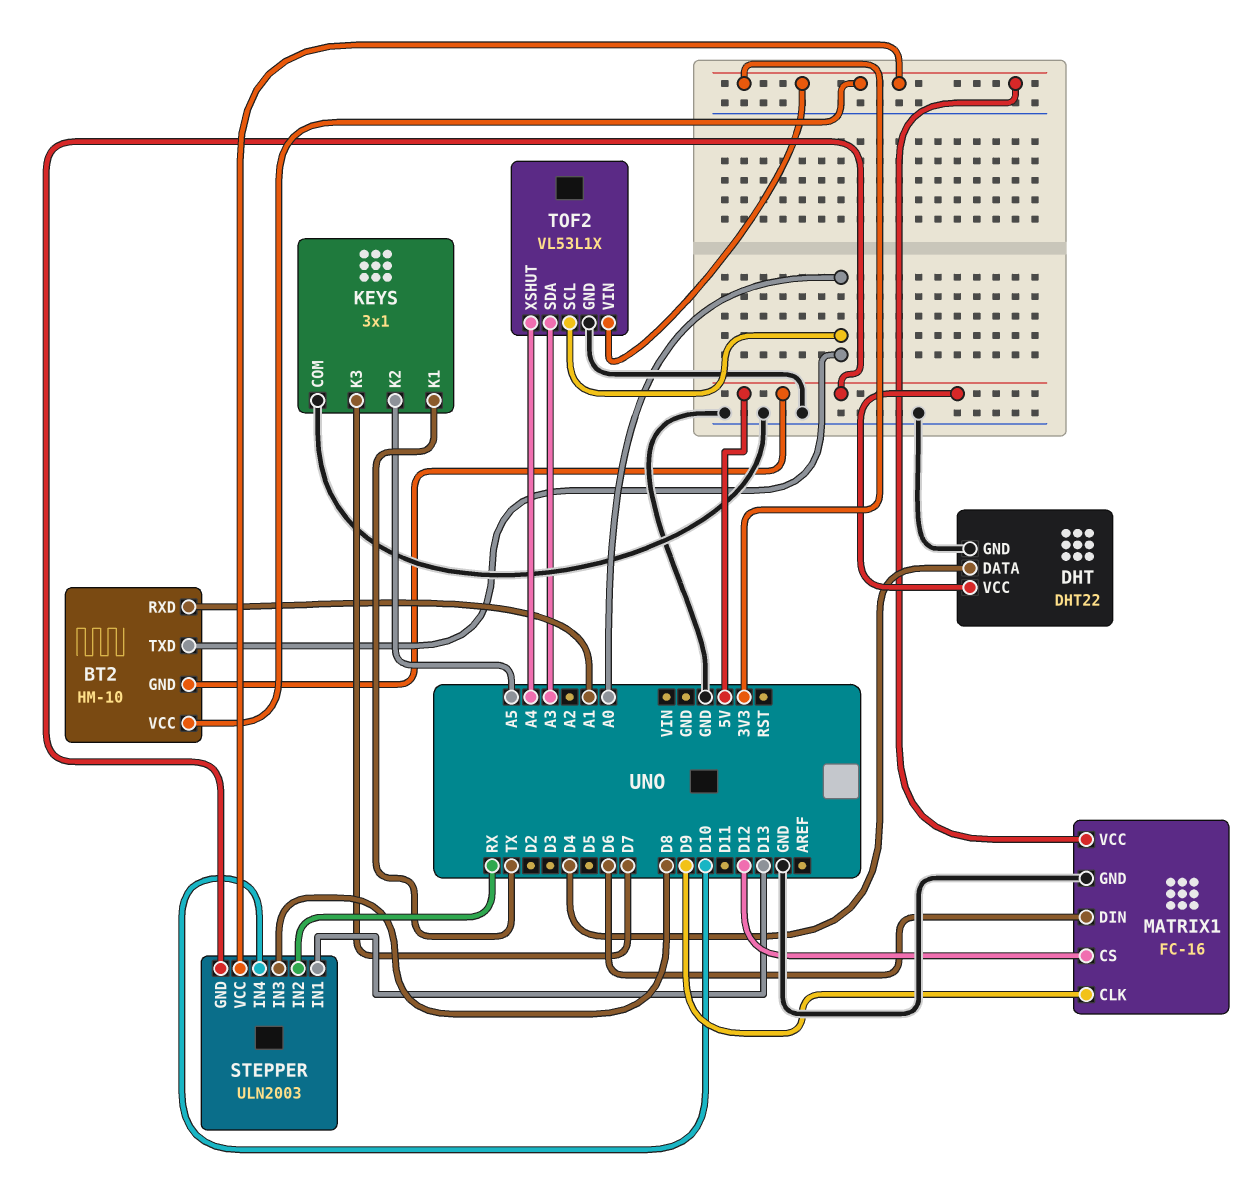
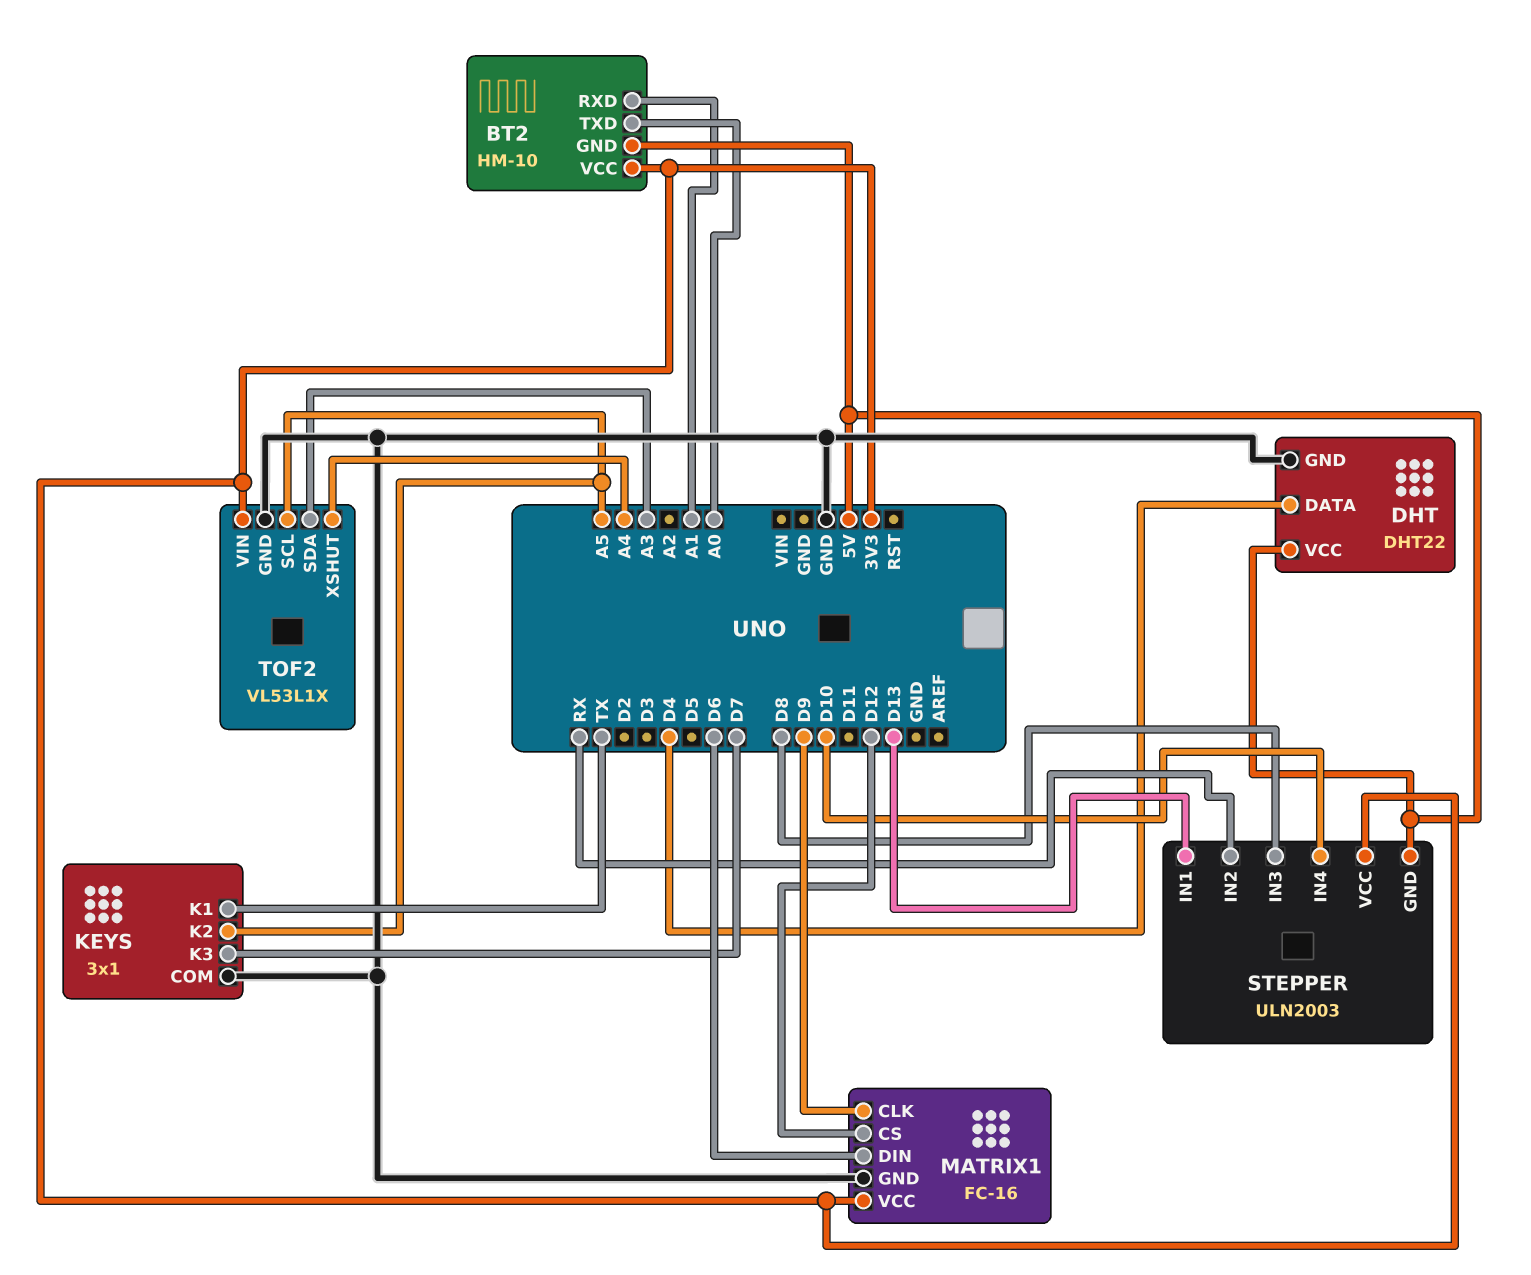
TOF2 pin SCL: A0 -> A5

